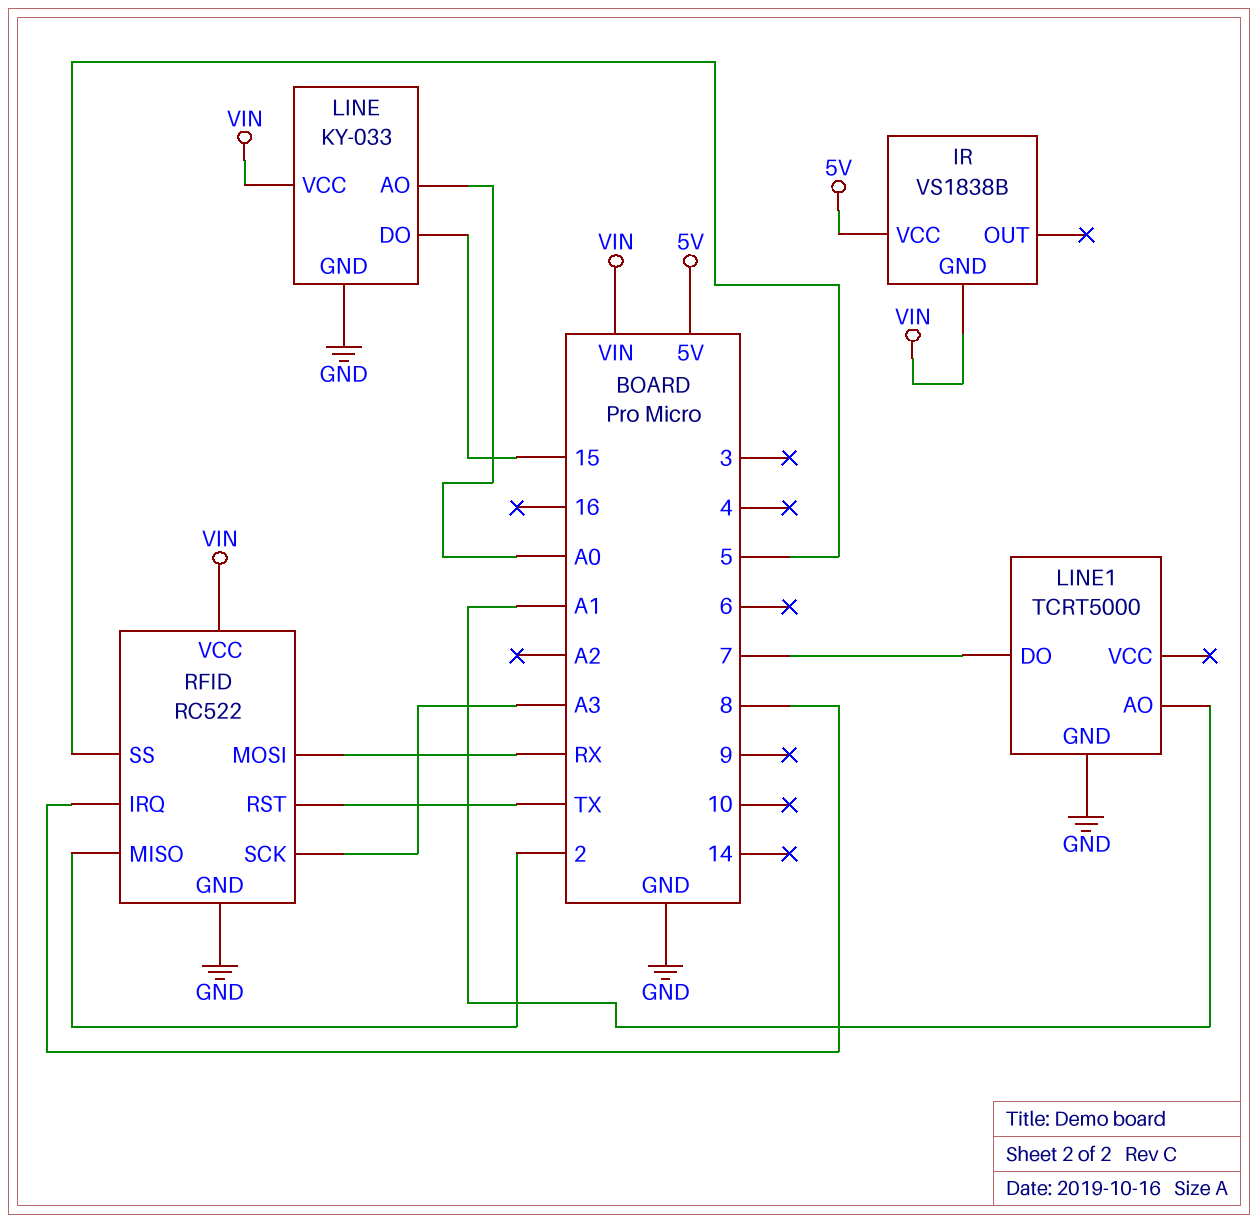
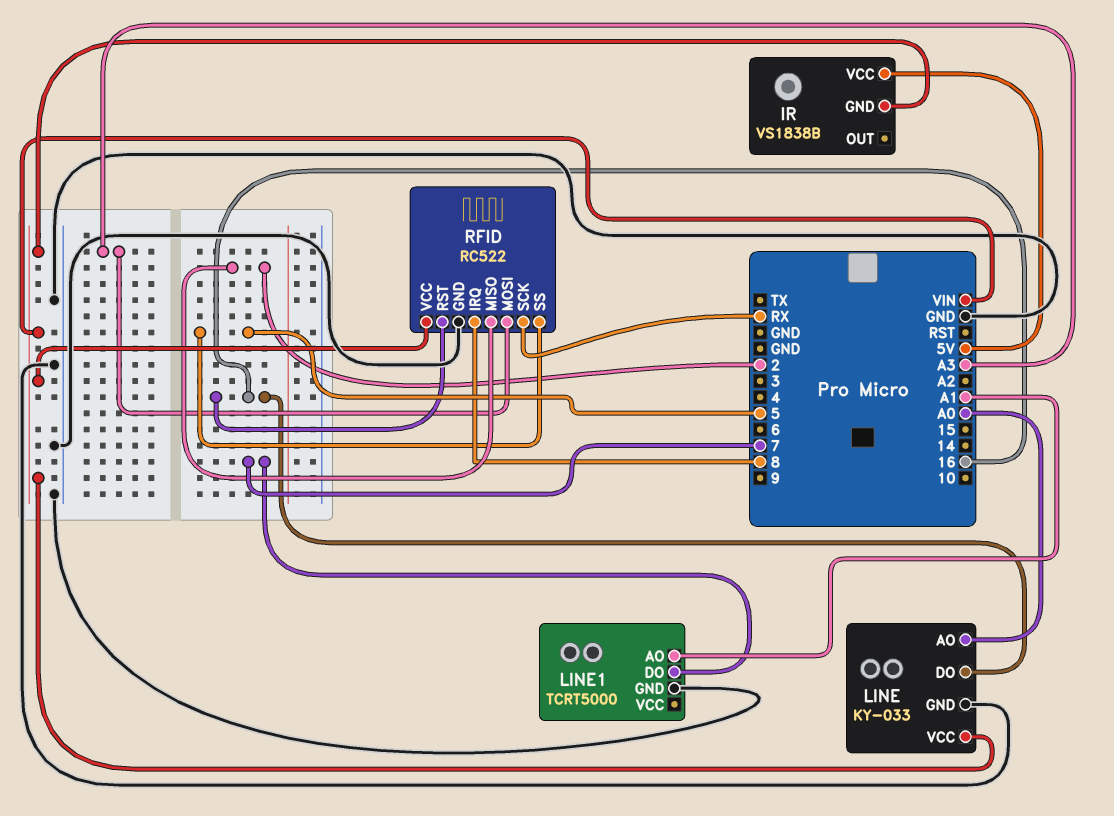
LINE pin DO: 15 -> 16
RFID pin MOSI: RX -> A3
RFID pin RST: TX -> 16
RFID pin SCK: A3 -> RX

